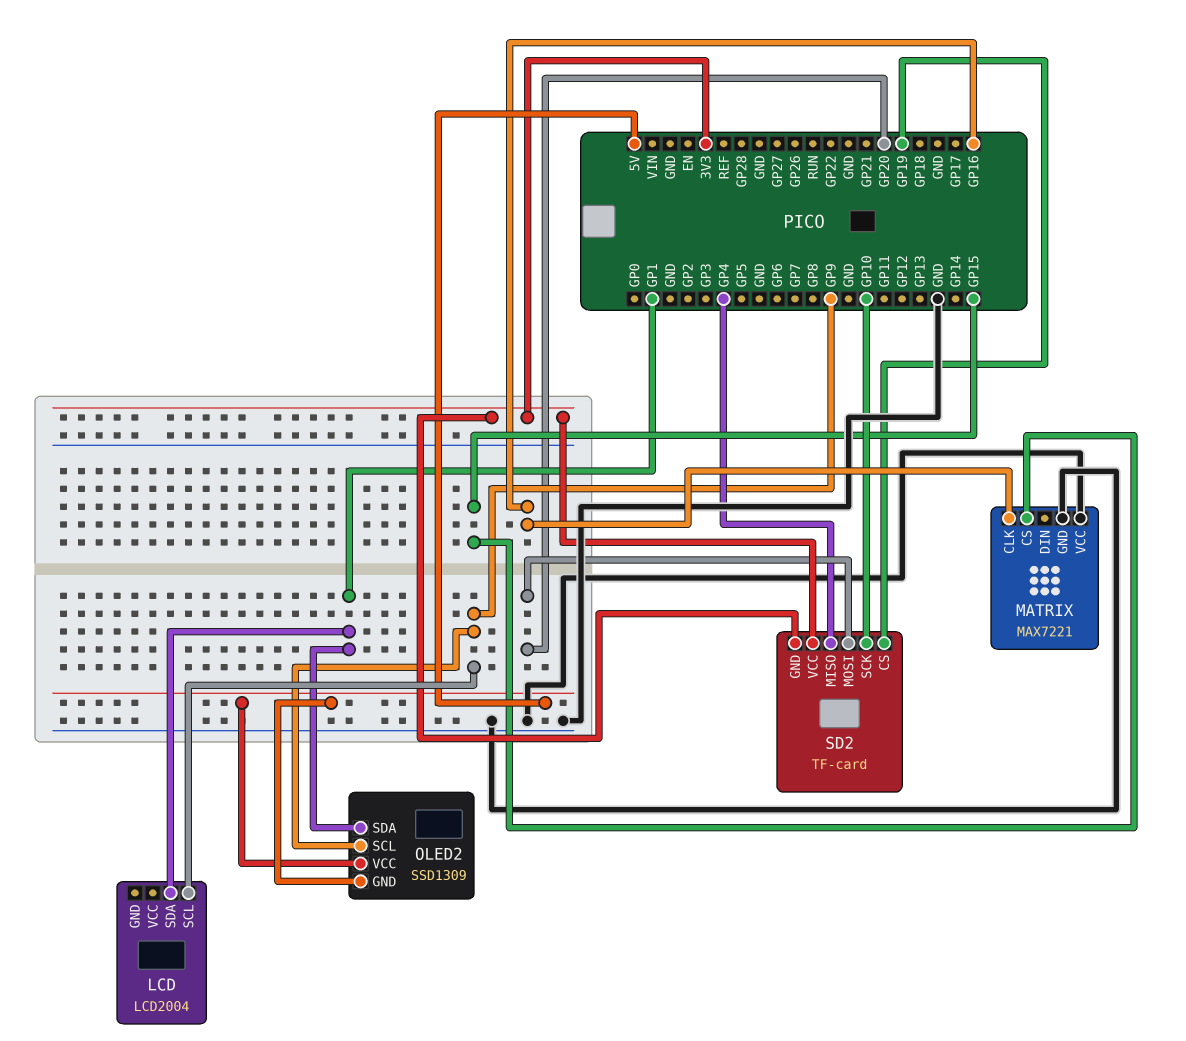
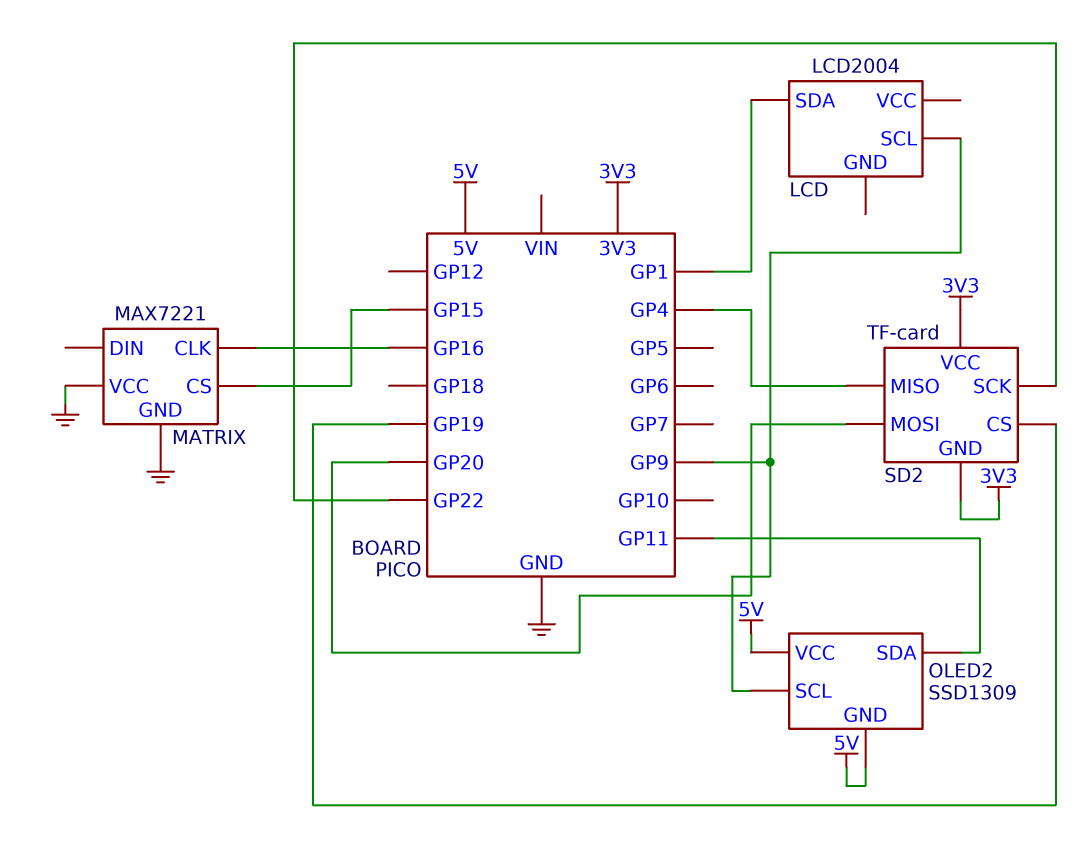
OLED2 pin SDA: GP1 -> GP11
SD2 pin SCK: GP10 -> GP22

